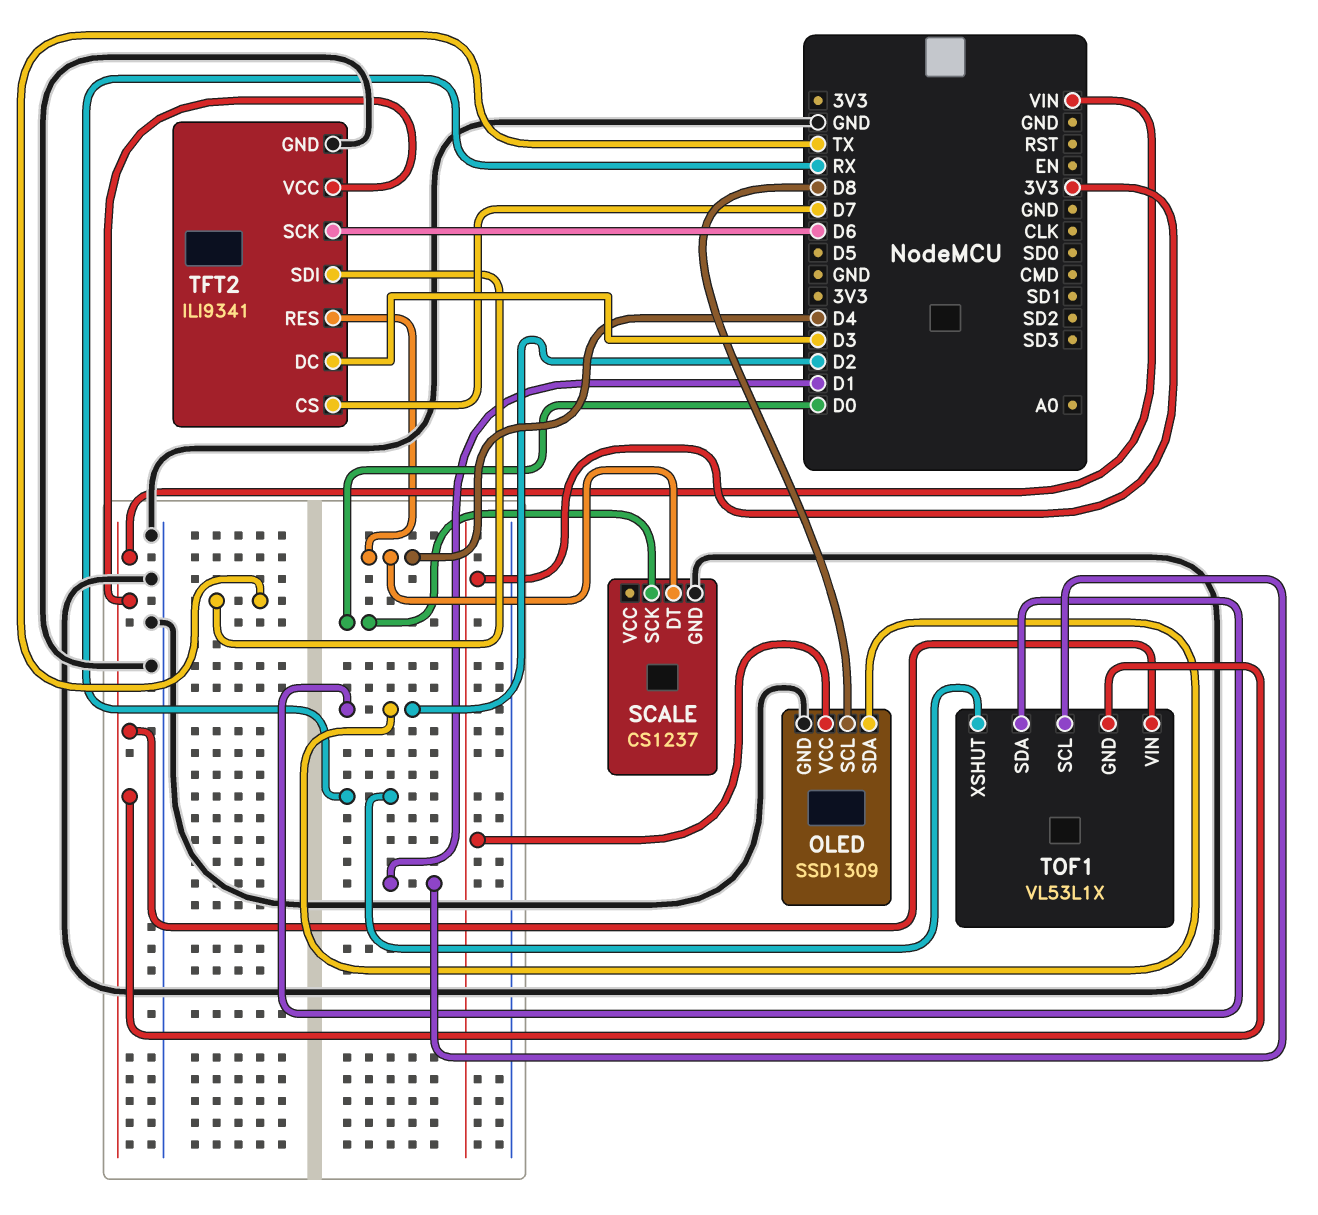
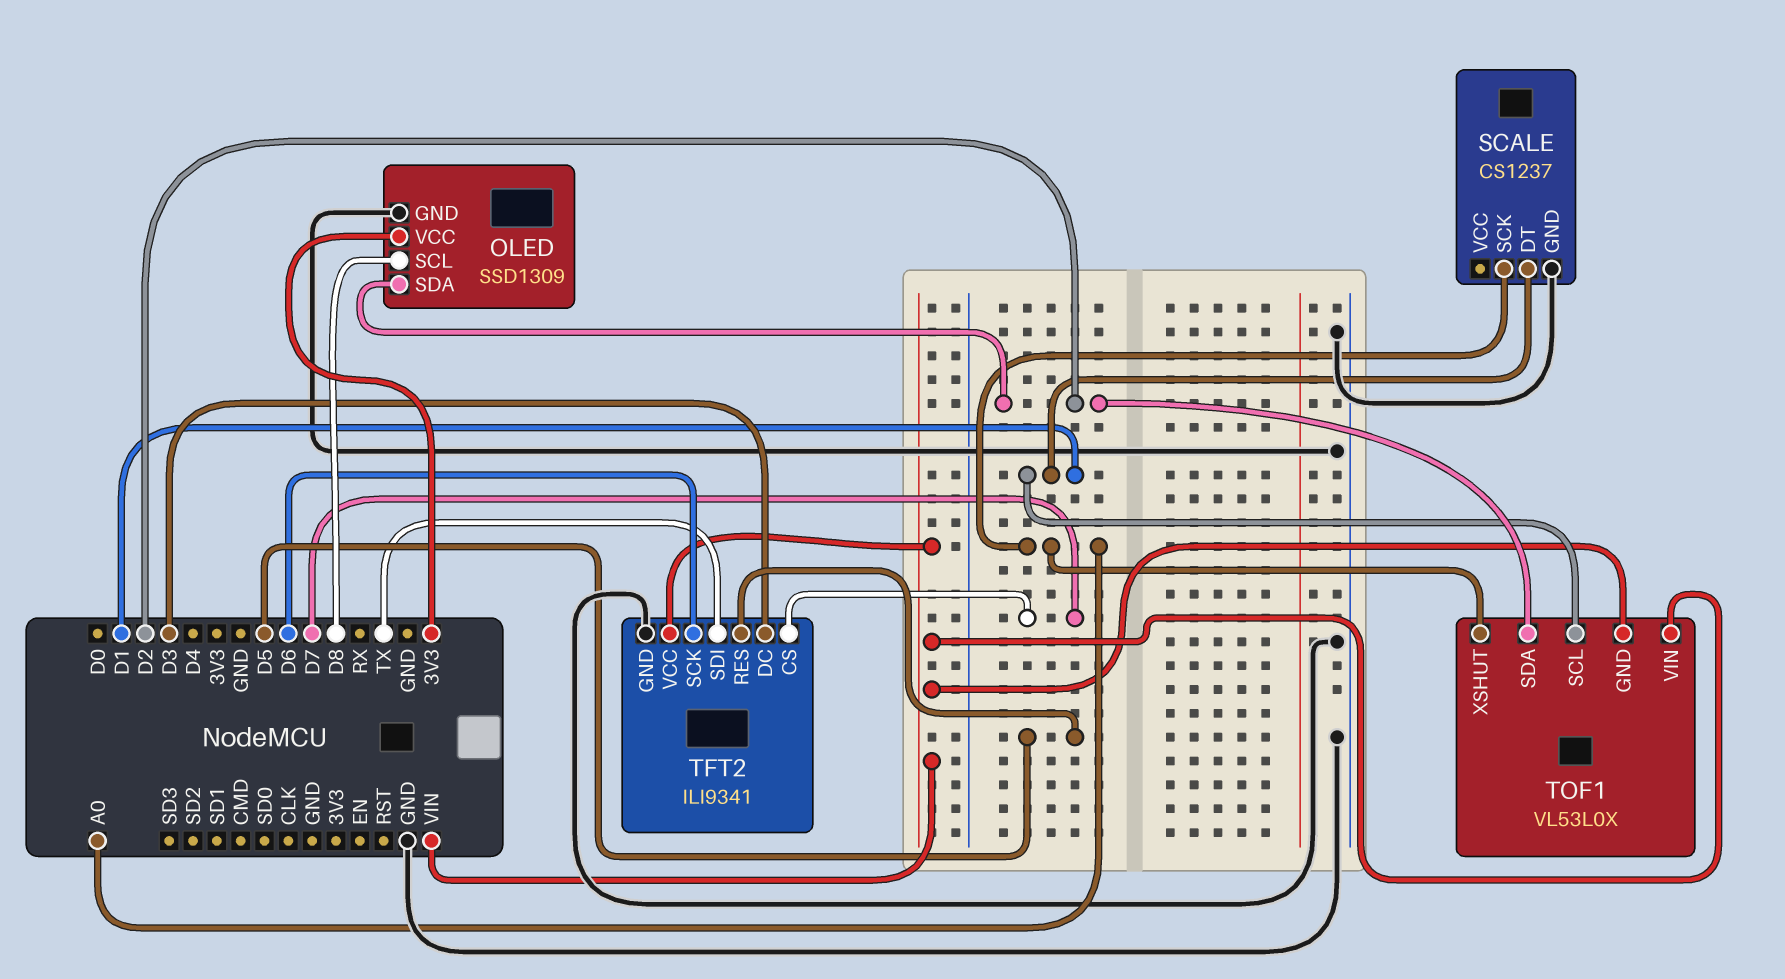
SCALE pin DT: D4 -> D1
SCALE pin SCK: D0 -> A0
TFT2 pin RES: D4 -> D5
TOF1: VL53L1X -> VL53L0X
TOF1 pin XSHUT: RX -> A0

